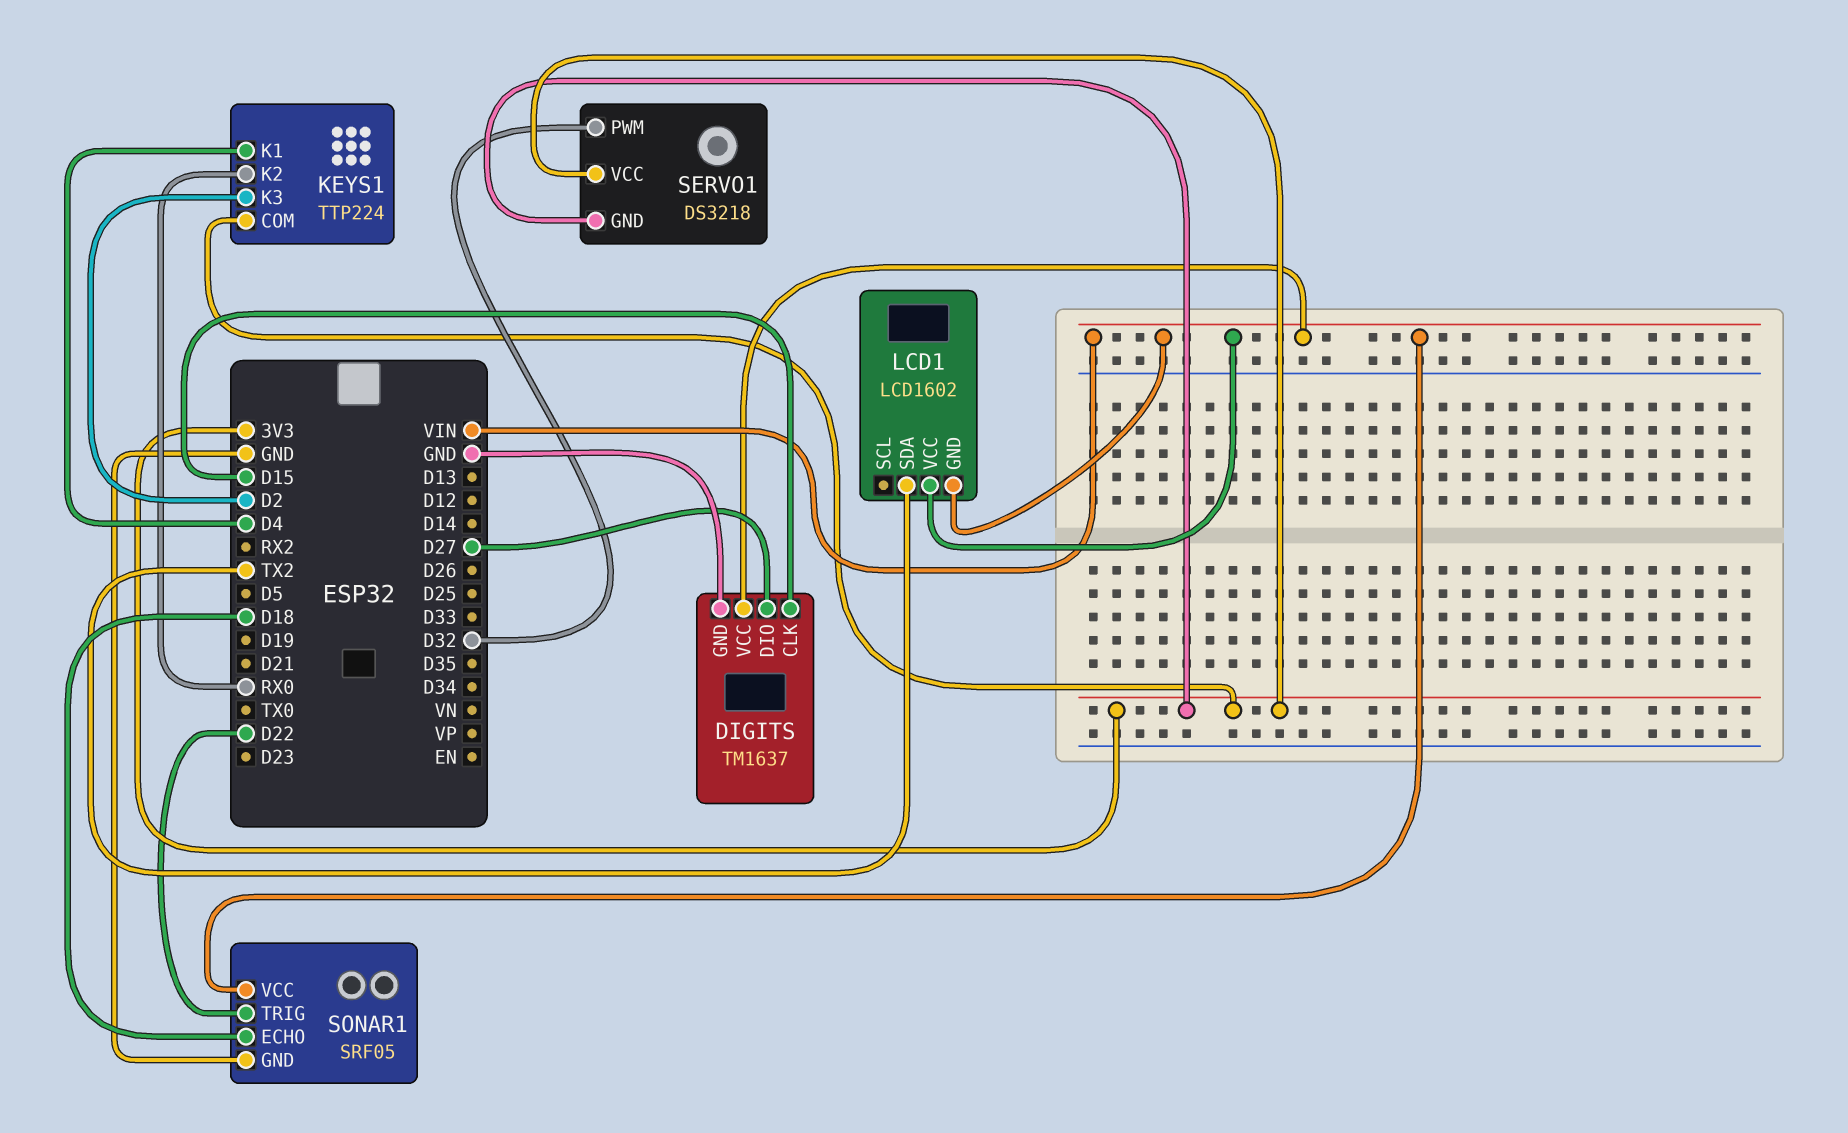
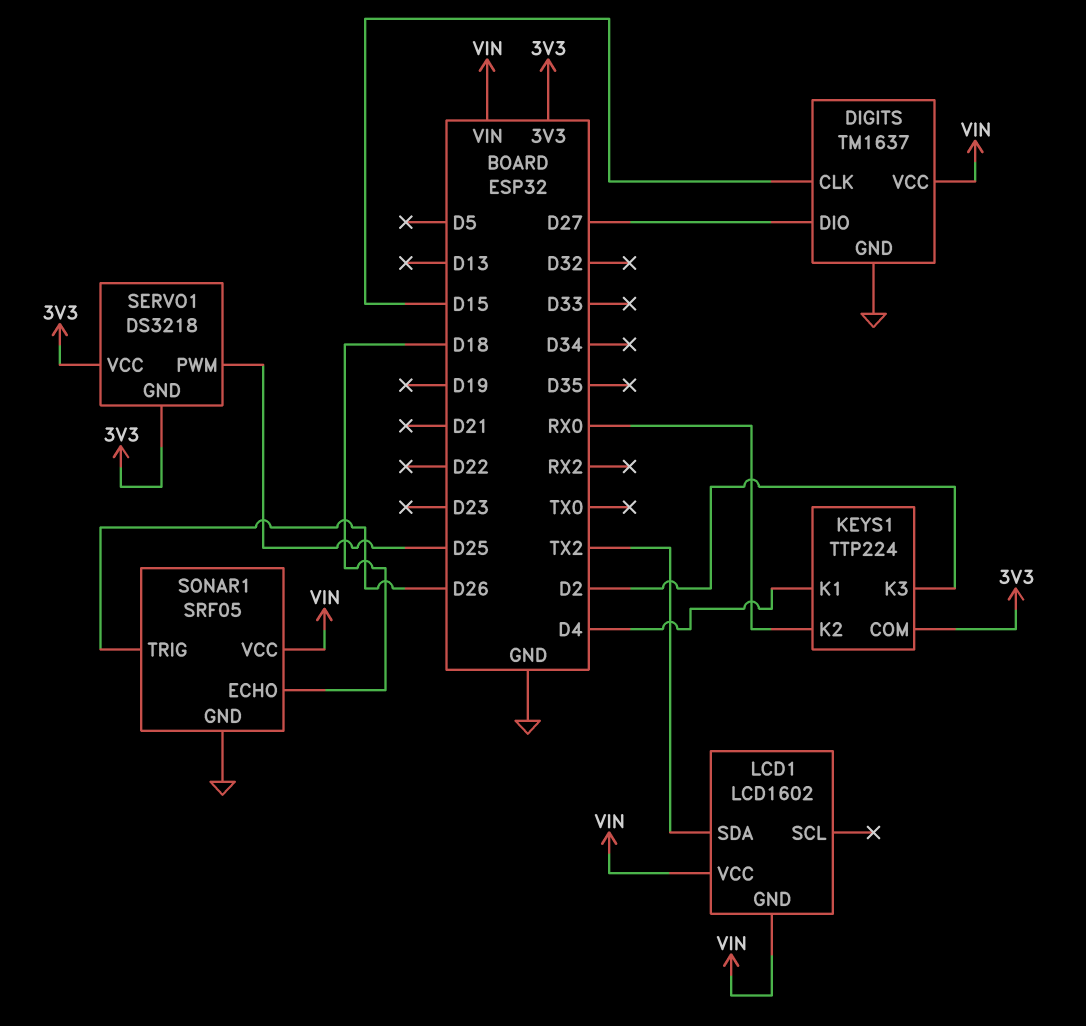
SERVO1 pin PWM: D32 -> D25
SONAR1 pin TRIG: D22 -> D26

